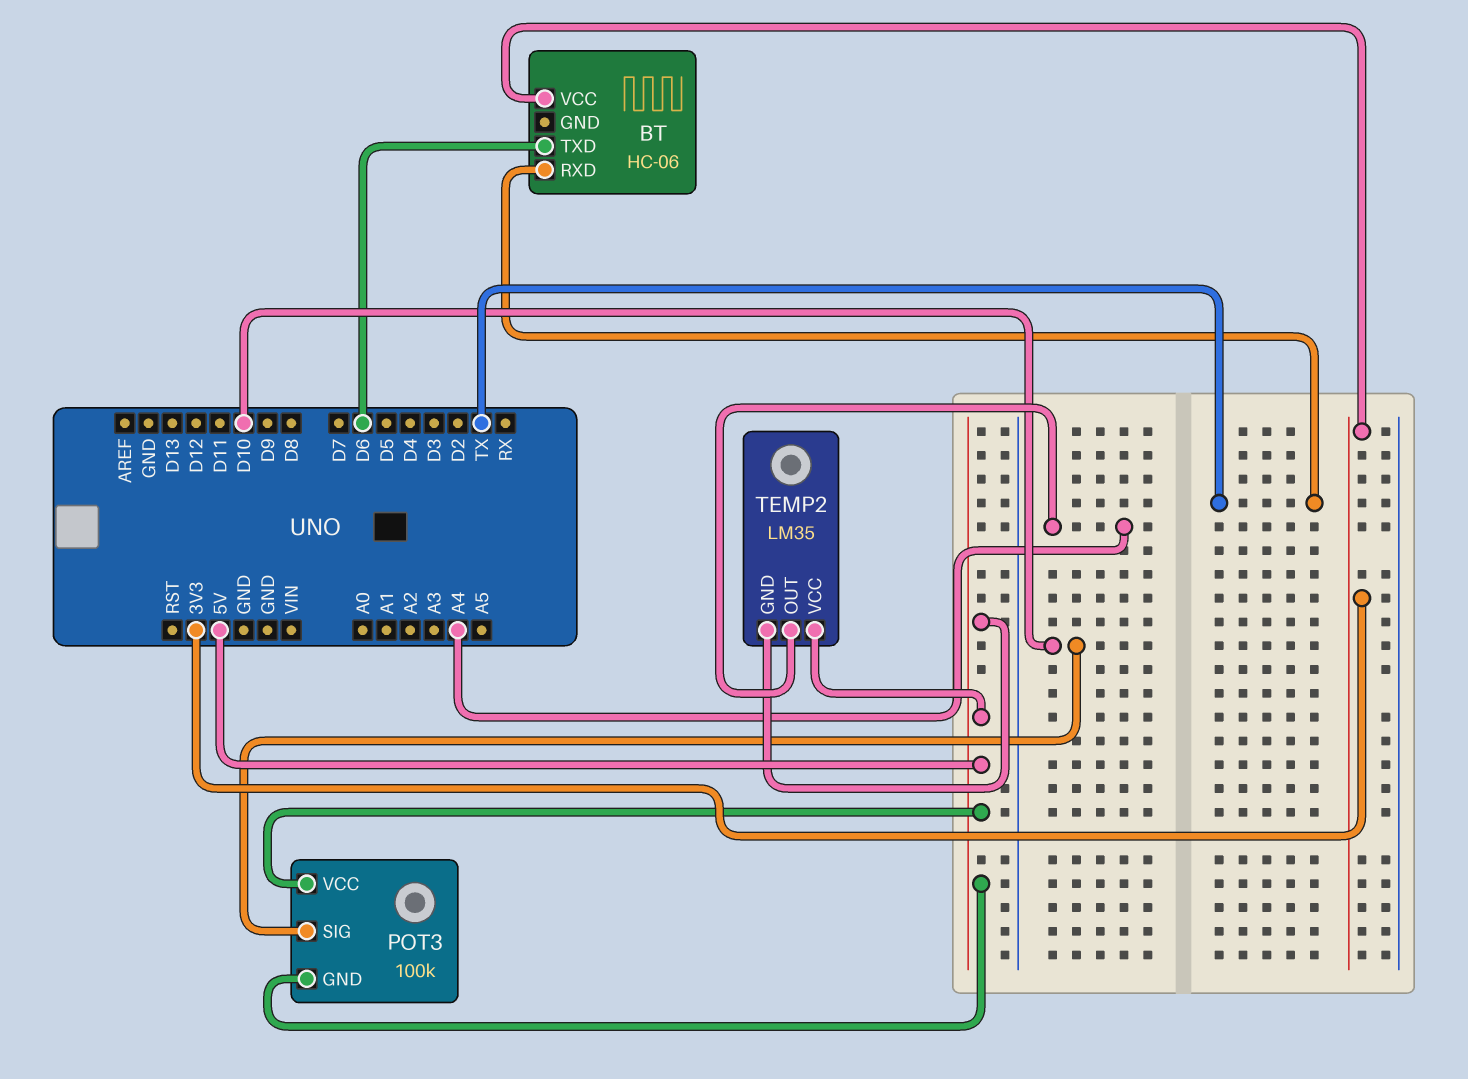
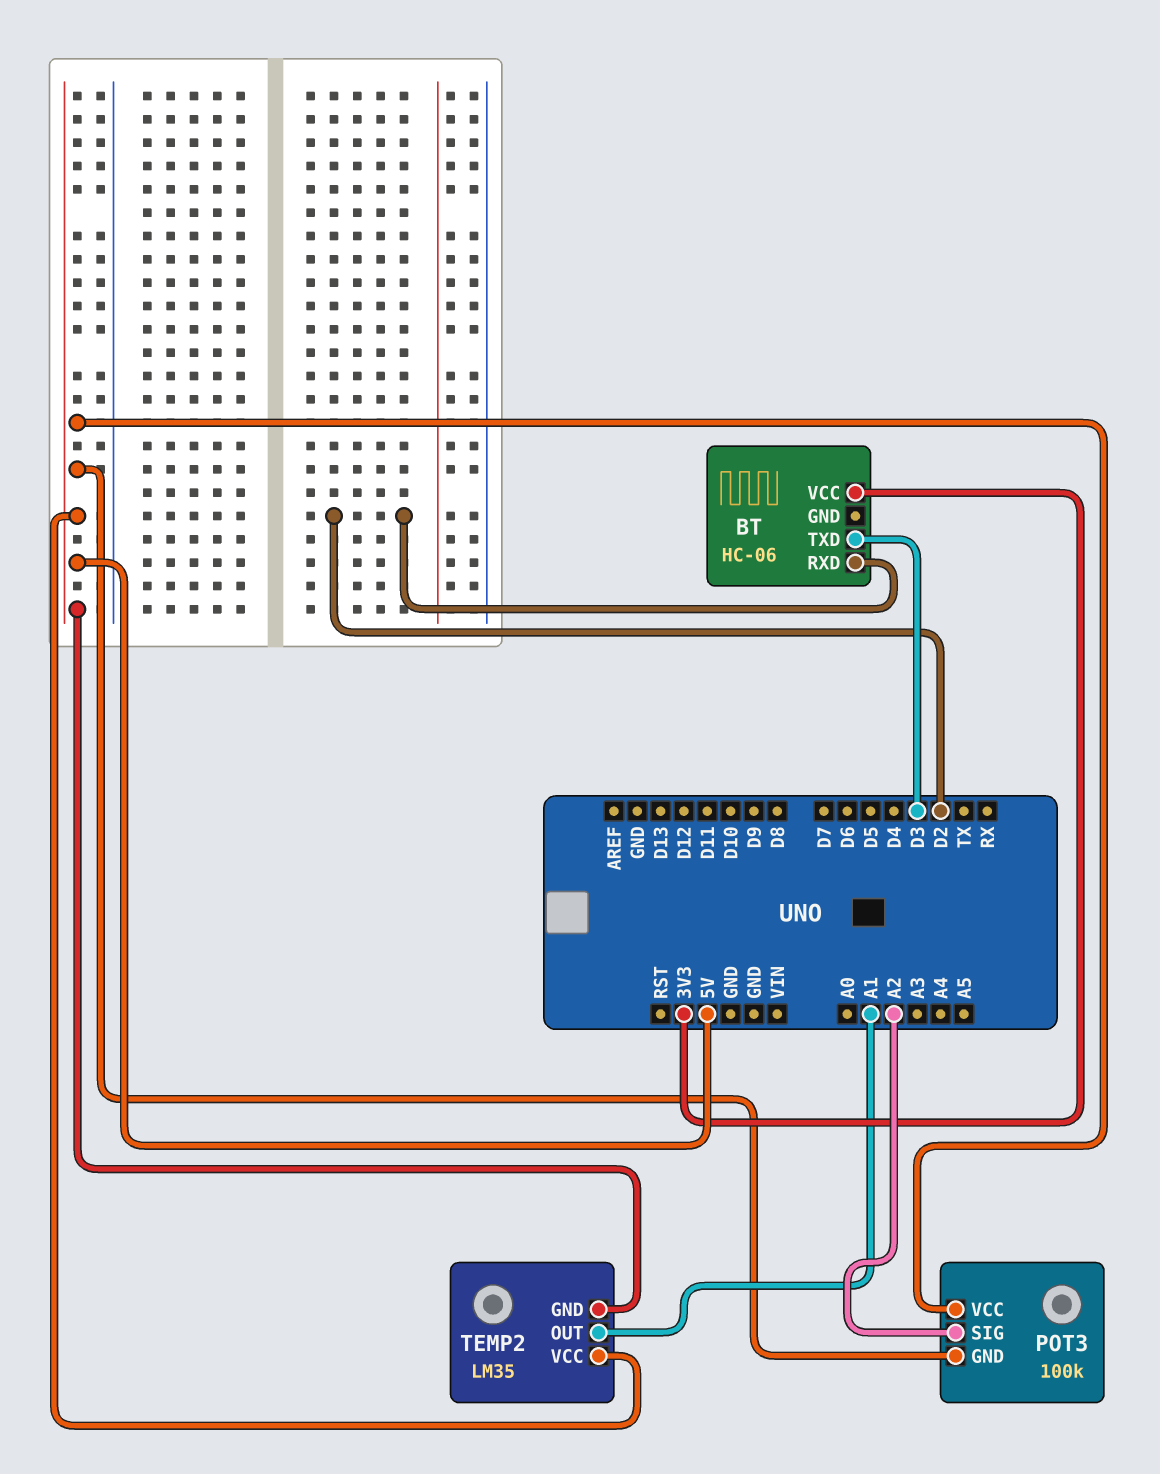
BT pin RXD: TX -> D2
BT pin TXD: D6 -> D3
POT3 pin SIG: D10 -> A2
TEMP2 pin OUT: A4 -> A1

